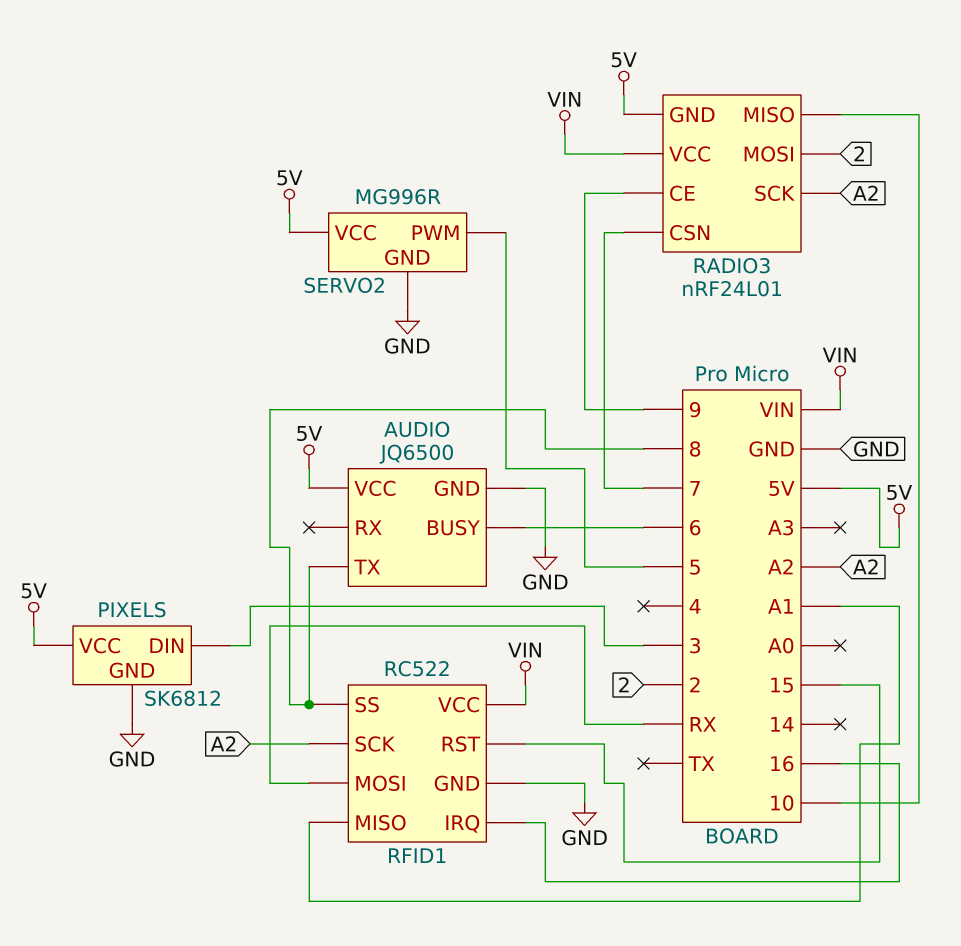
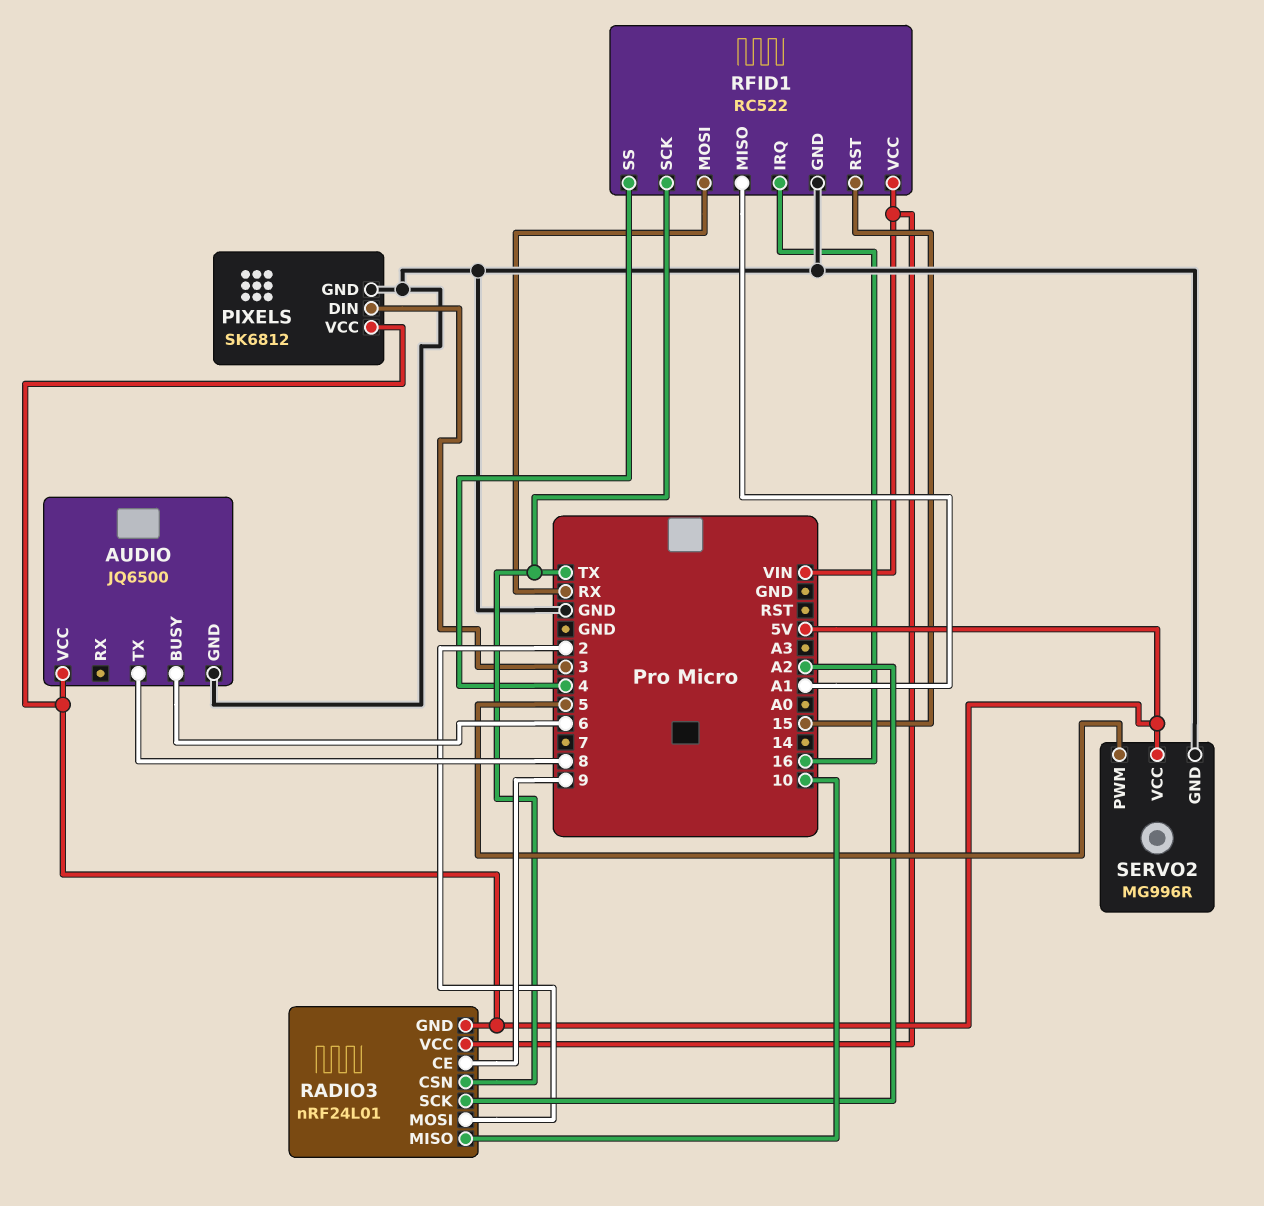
RADIO3 pin CSN: 7 -> TX
RFID1 pin SCK: A2 -> TX
RFID1 pin SS: 8 -> 4

